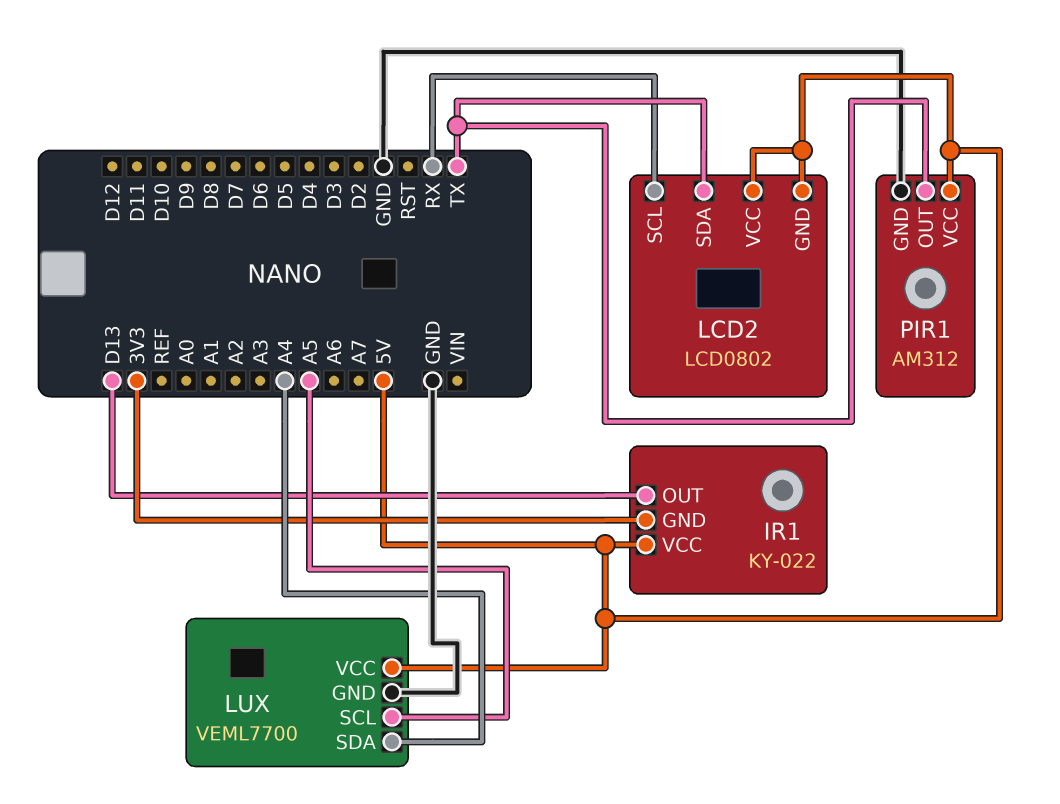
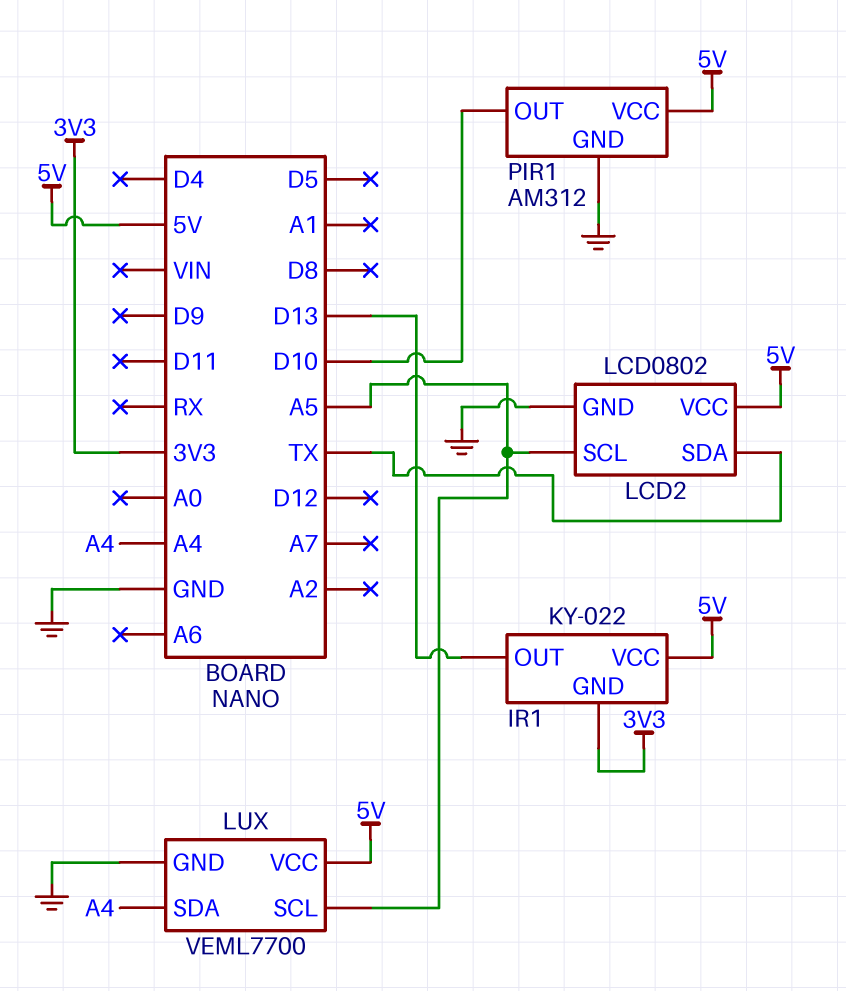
LCD2 pin GND: 5V -> GND
LCD2 pin SCL: RX -> A5
PIR1 pin OUT: TX -> D10

